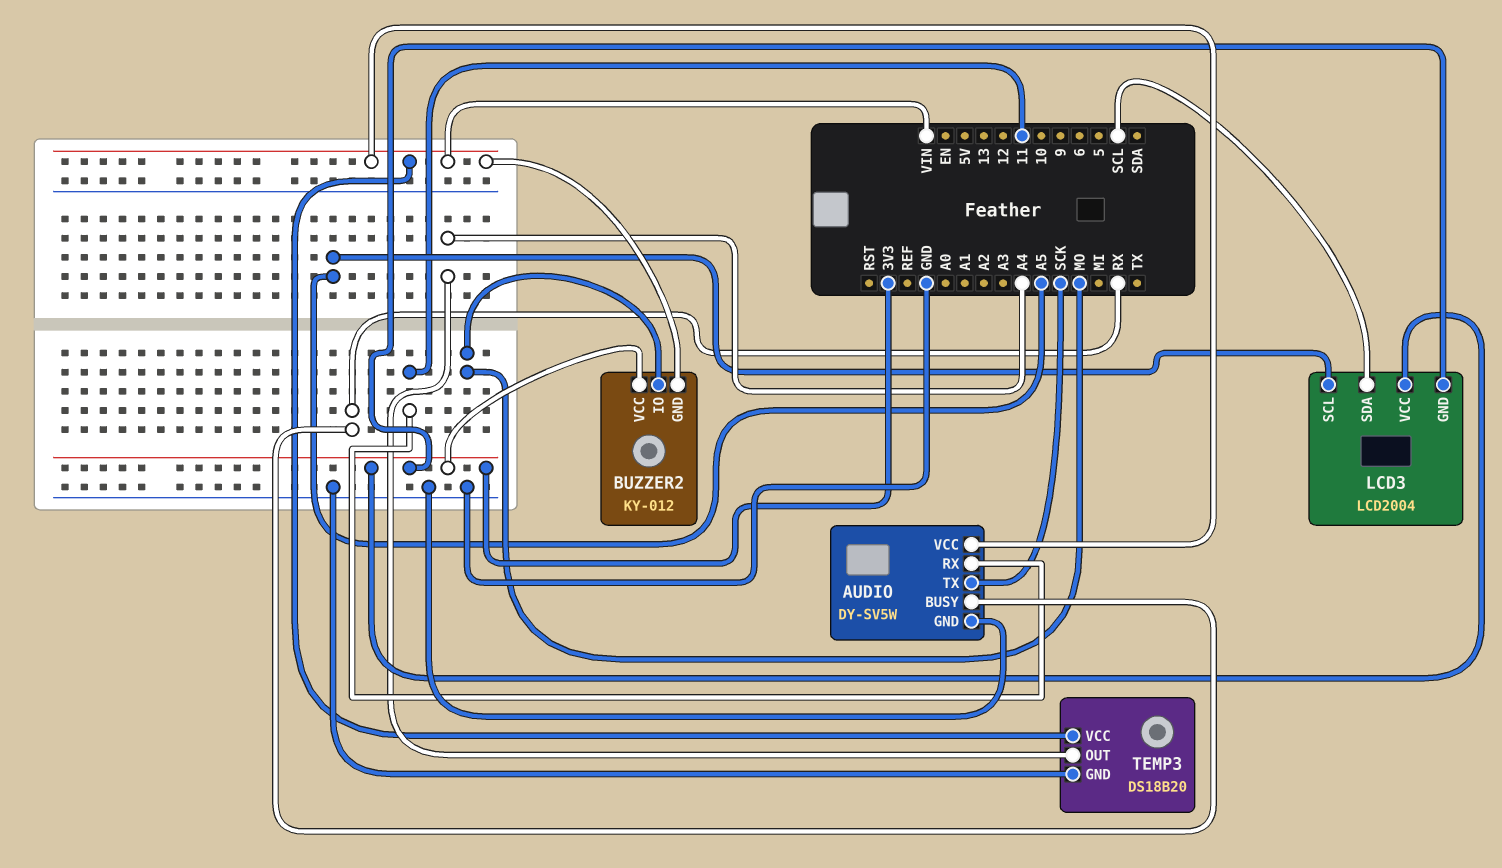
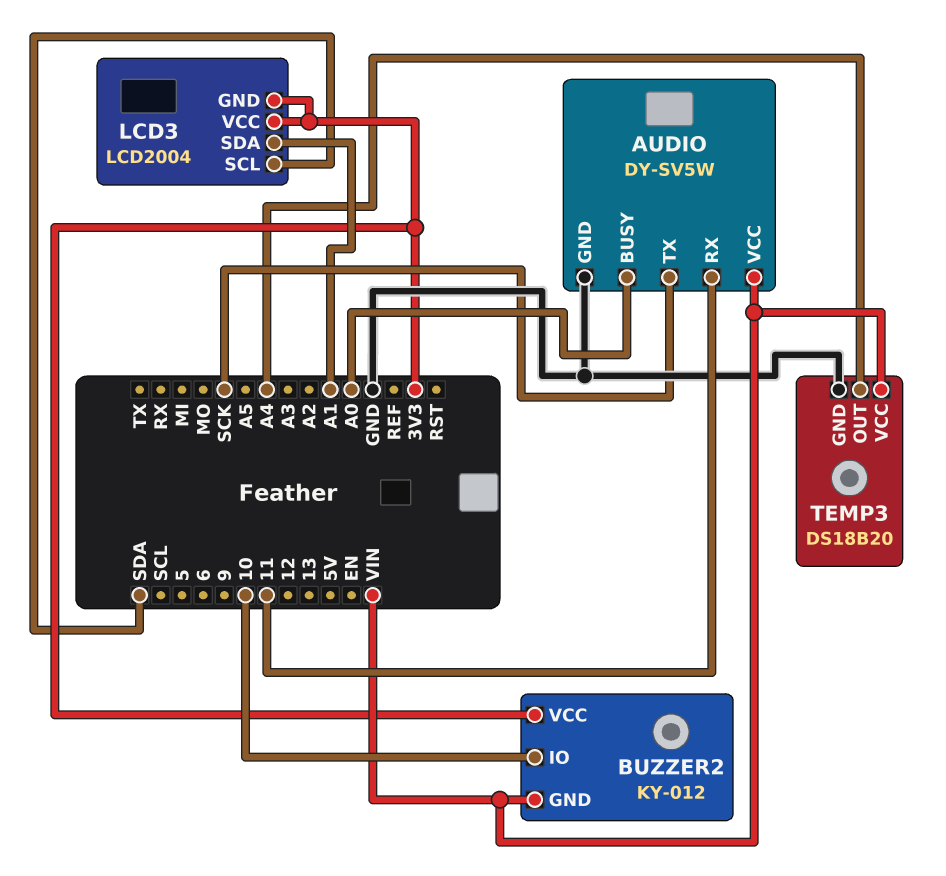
AUDIO pin BUSY: RX -> A0
BUZZER2 pin IO: MO -> 10
LCD3 pin SCL: A5 -> SDA
LCD3 pin SDA: SCL -> A1

